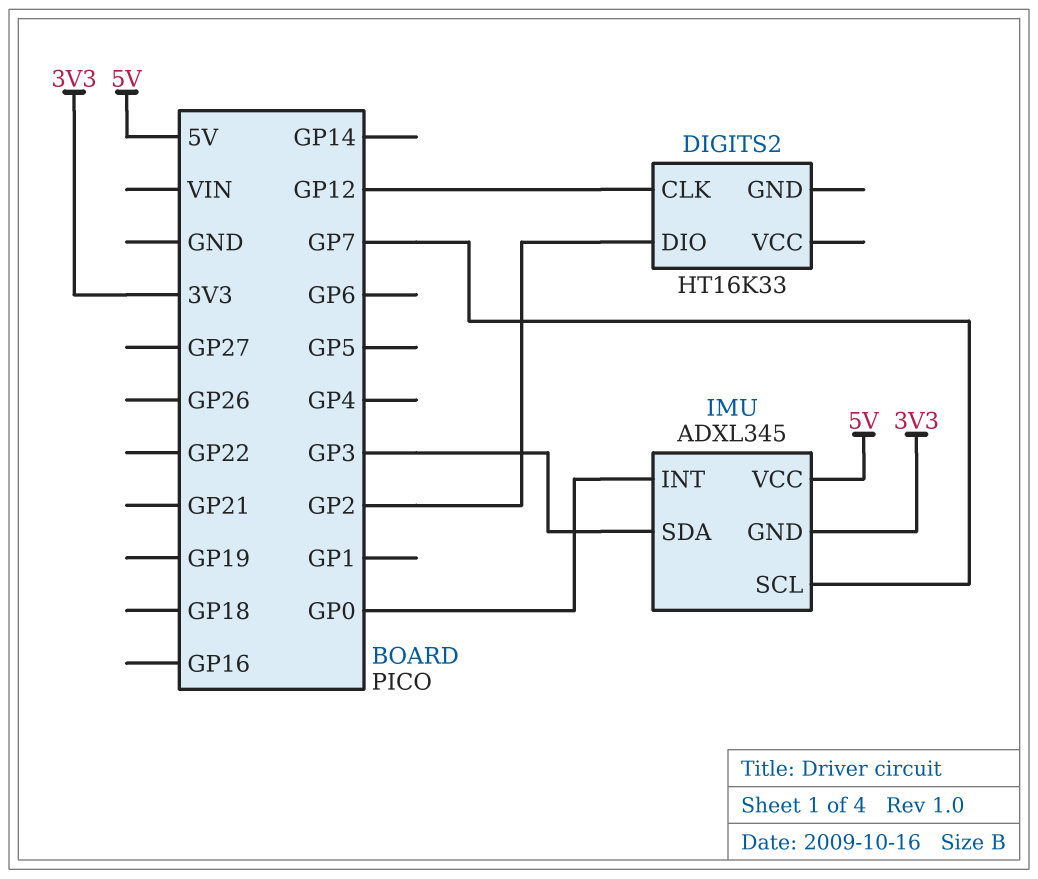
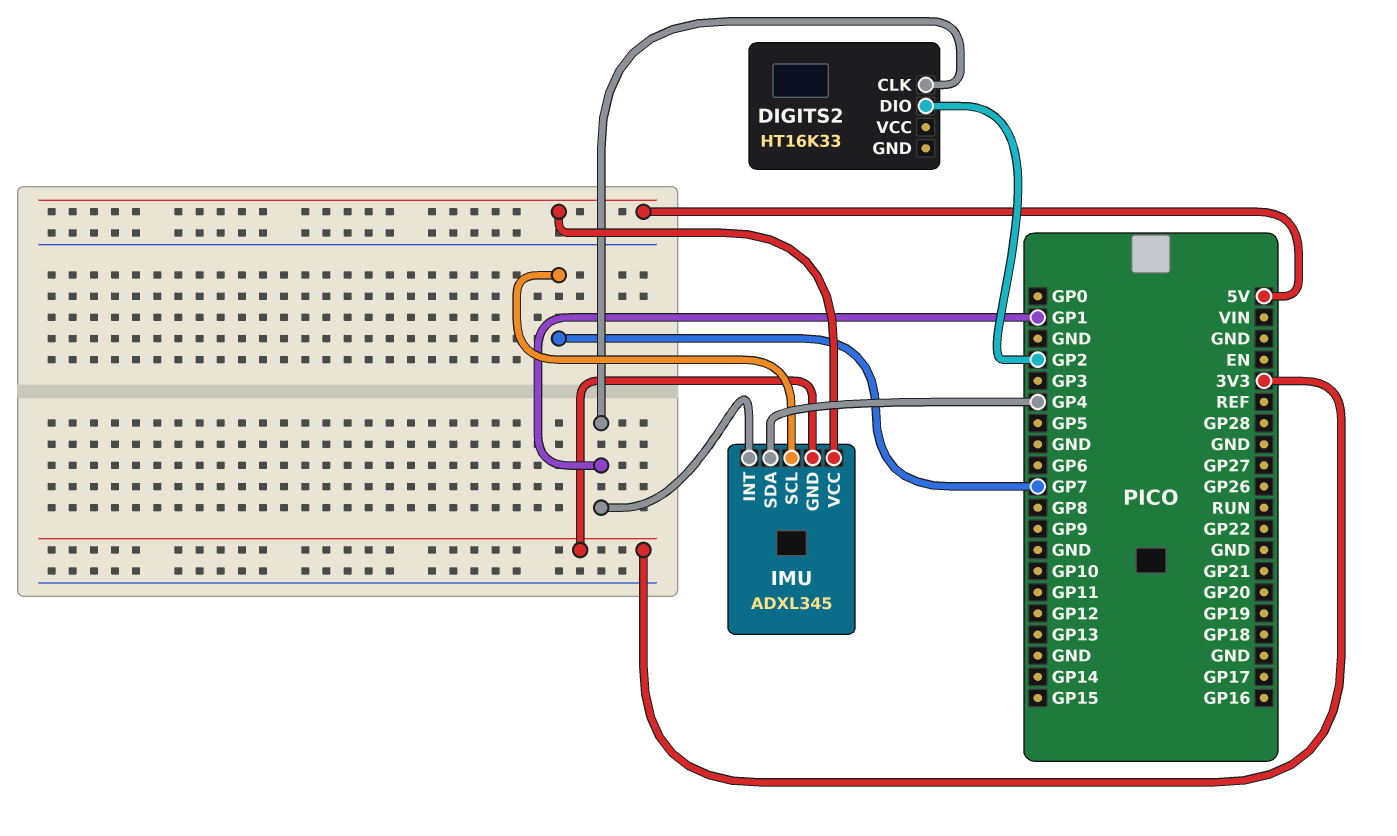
DIGITS2 pin CLK: GP12 -> GP1
IMU pin INT: GP0 -> GP1
IMU pin SDA: GP3 -> GP4

